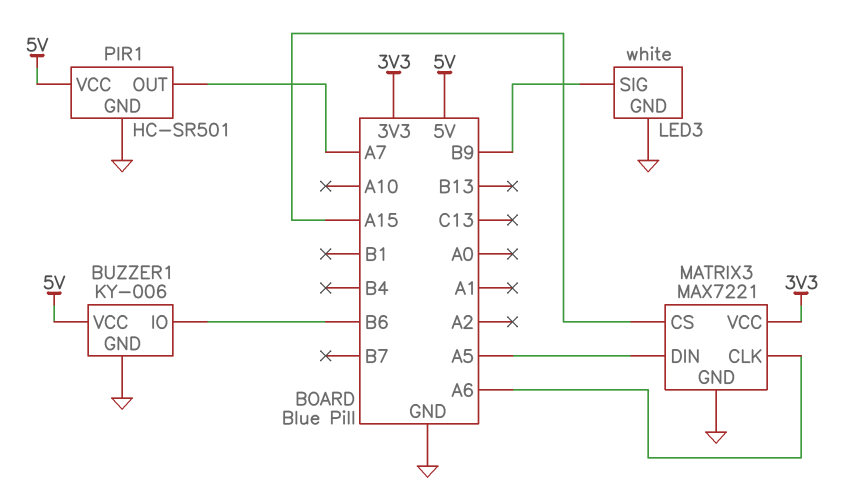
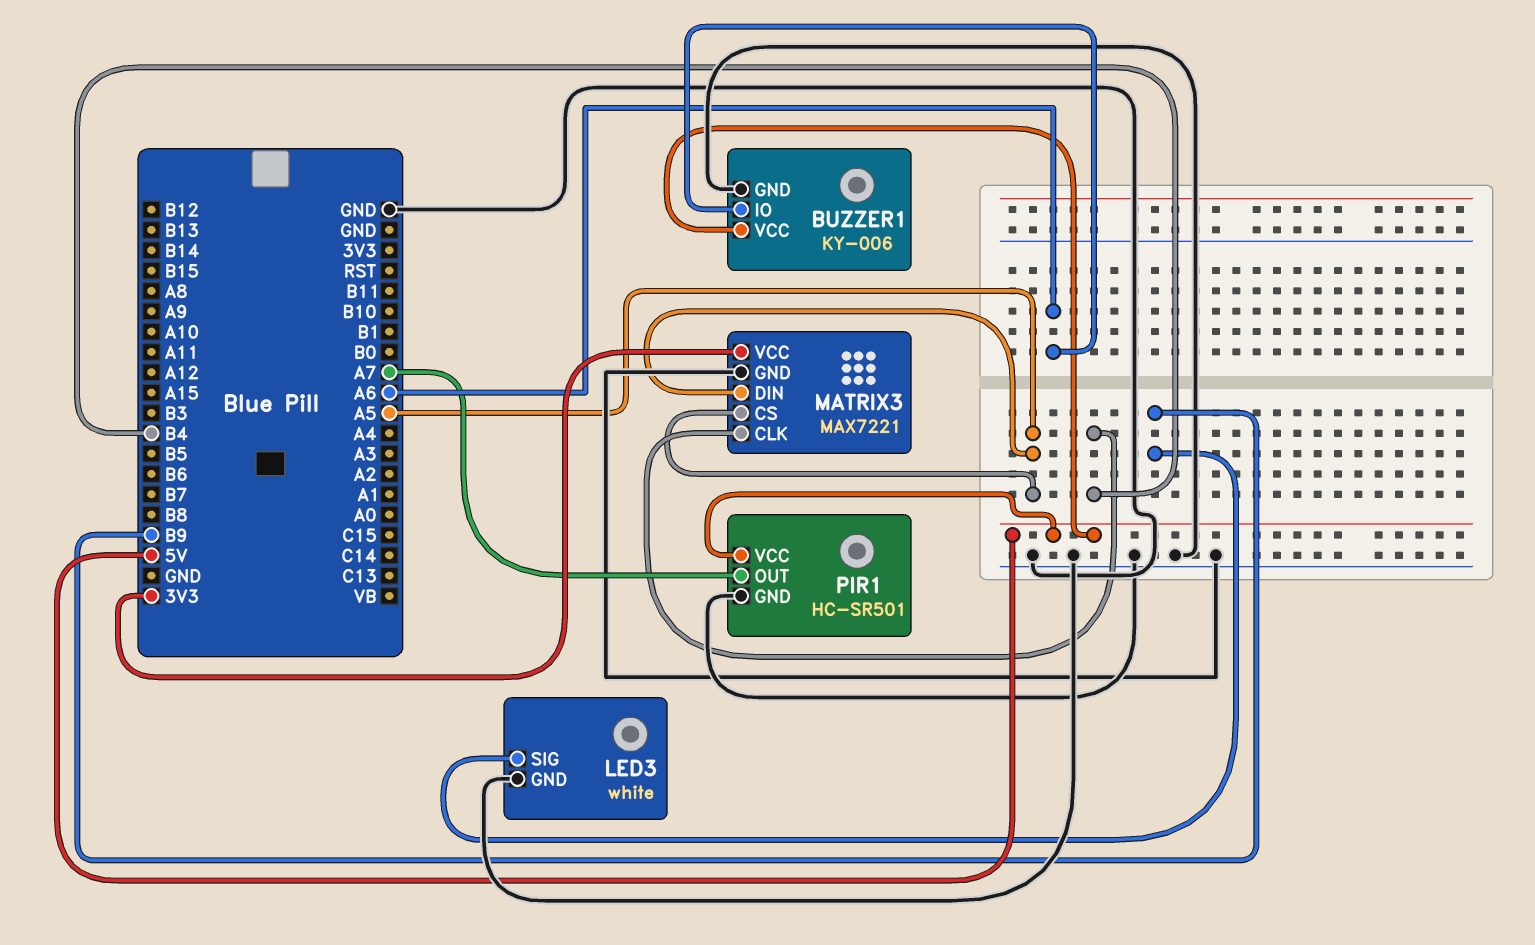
BUZZER1 pin IO: B6 -> A6
MATRIX3 pin CLK: A6 -> B4
MATRIX3 pin CS: A15 -> A5

